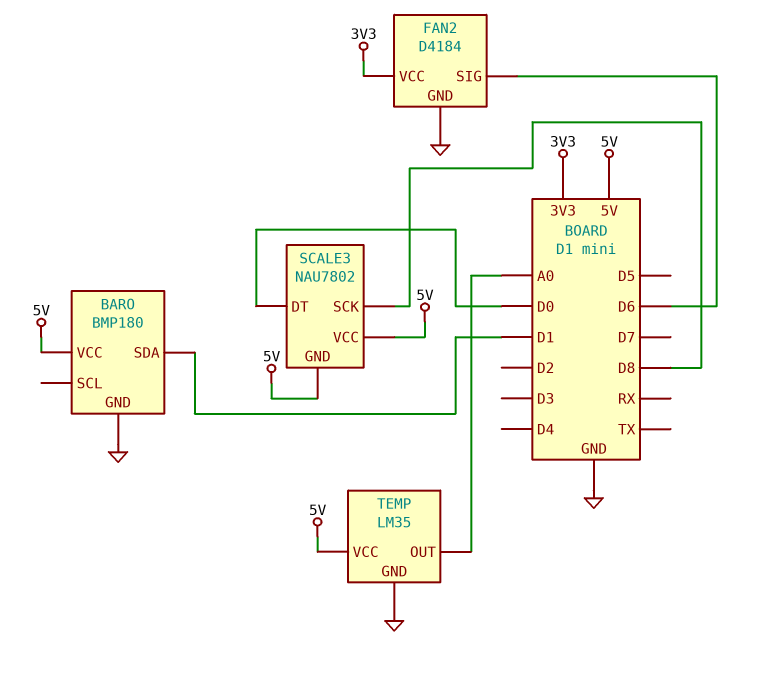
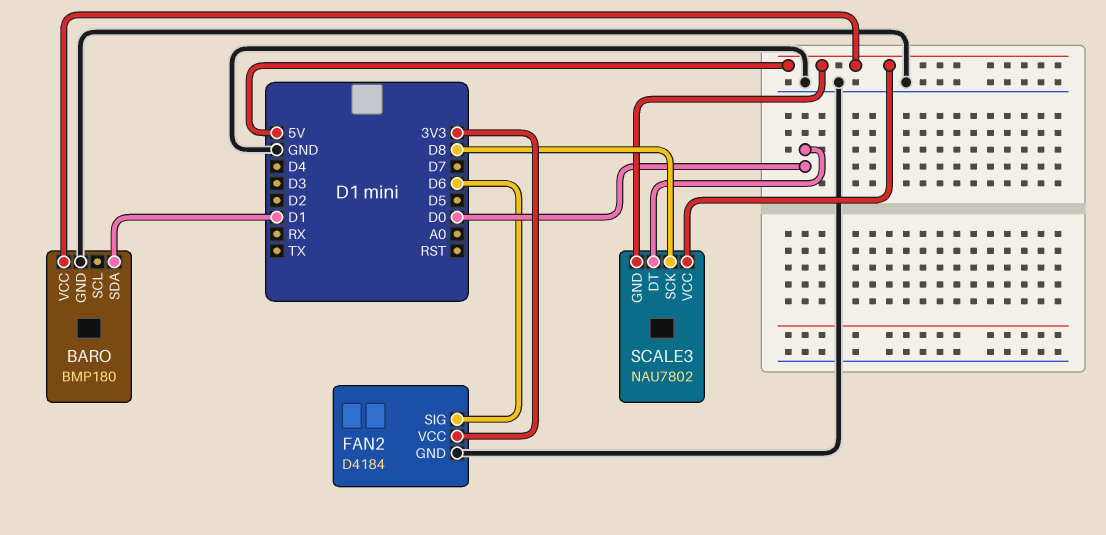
TEMP: LM35 -> none
TEMP pin GND: GND -> none
TEMP pin OUT: A0 -> none
TEMP pin VCC: 5V -> none

